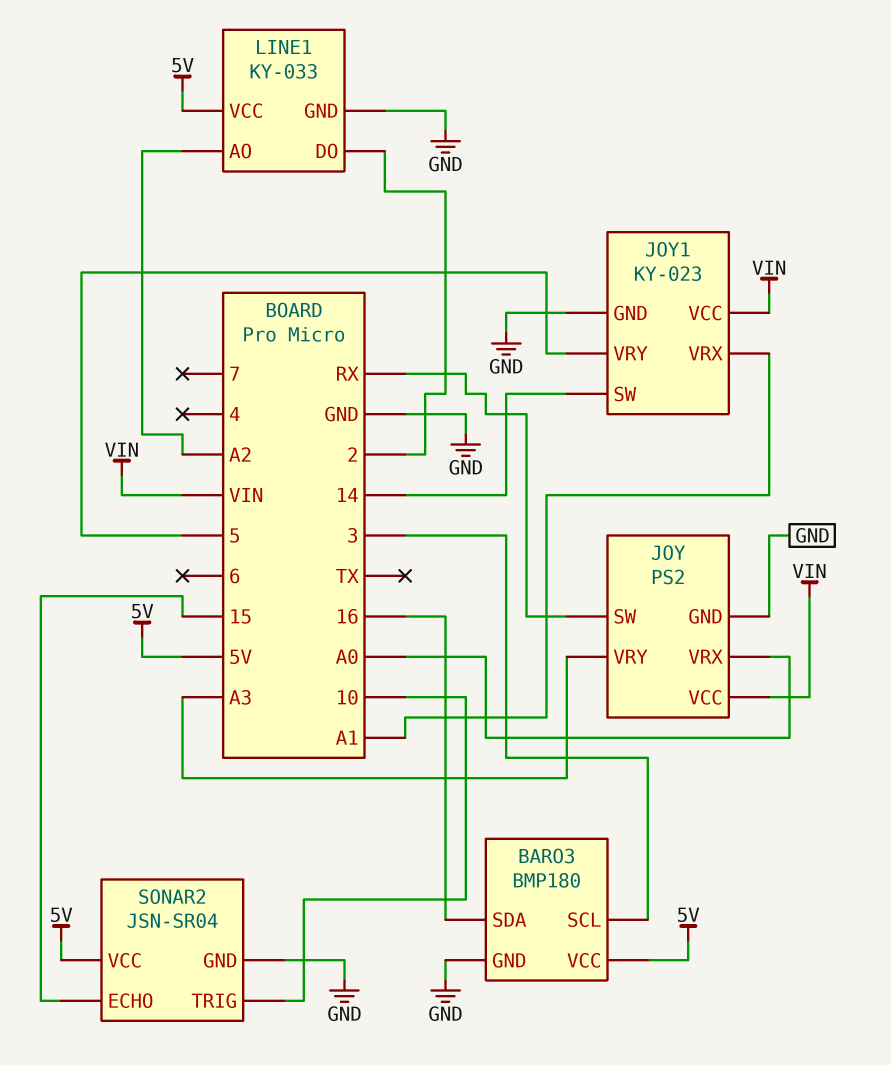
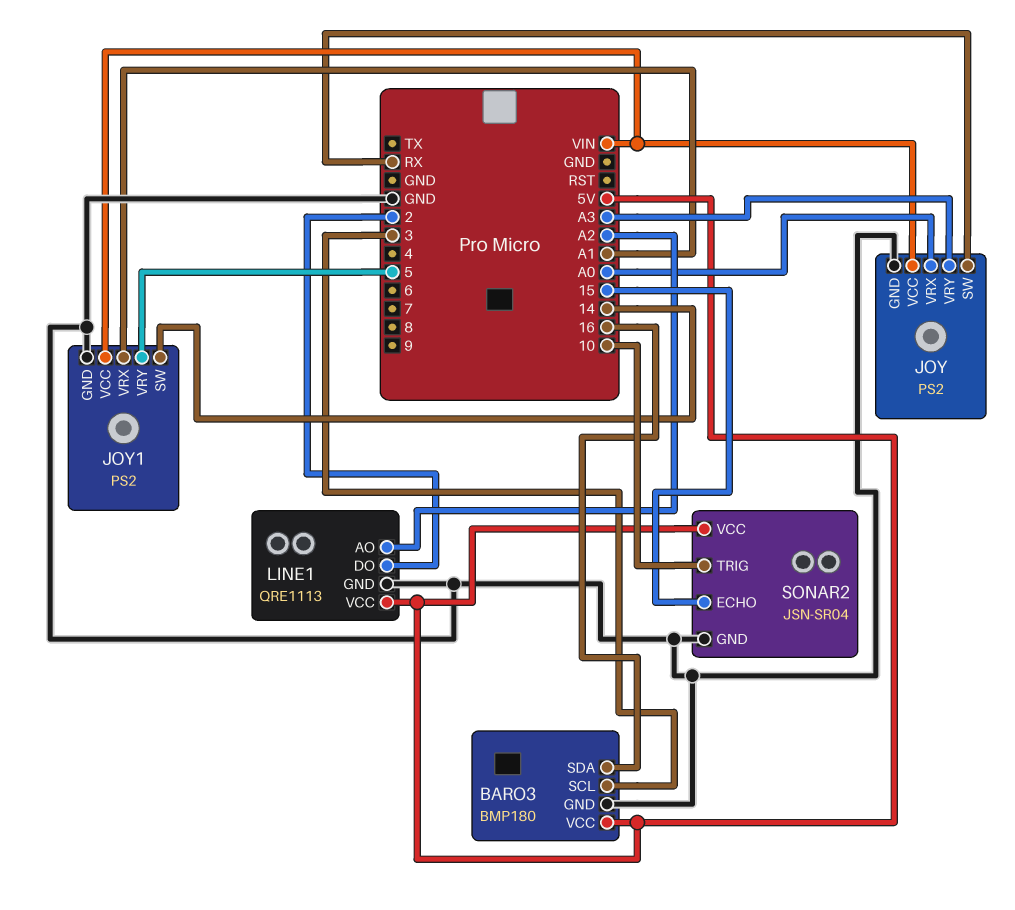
JOY1: KY-023 -> PS2
LINE1: KY-033 -> QRE1113

